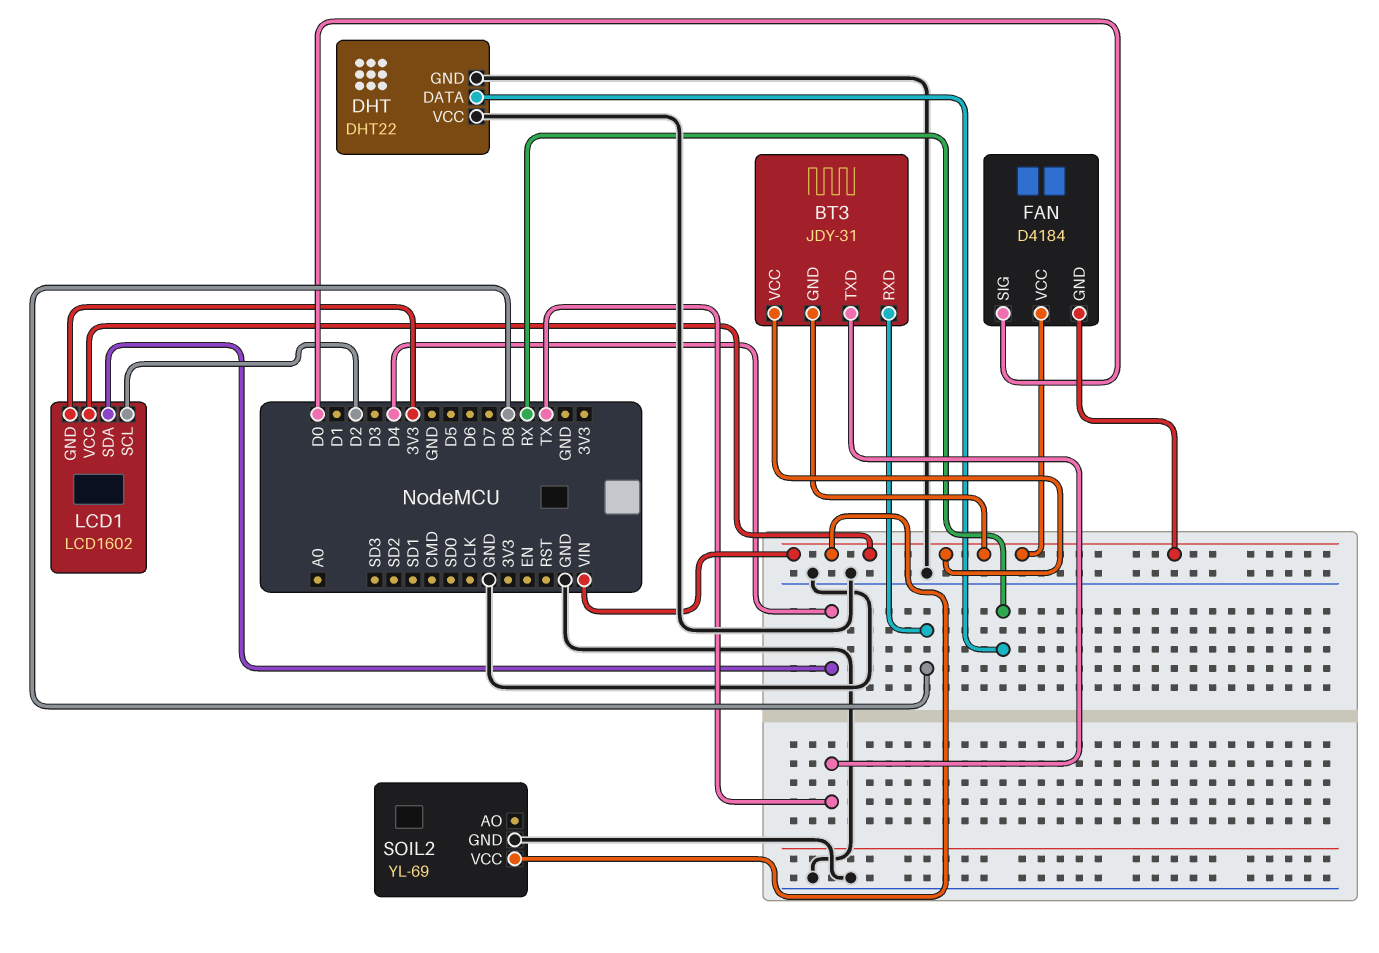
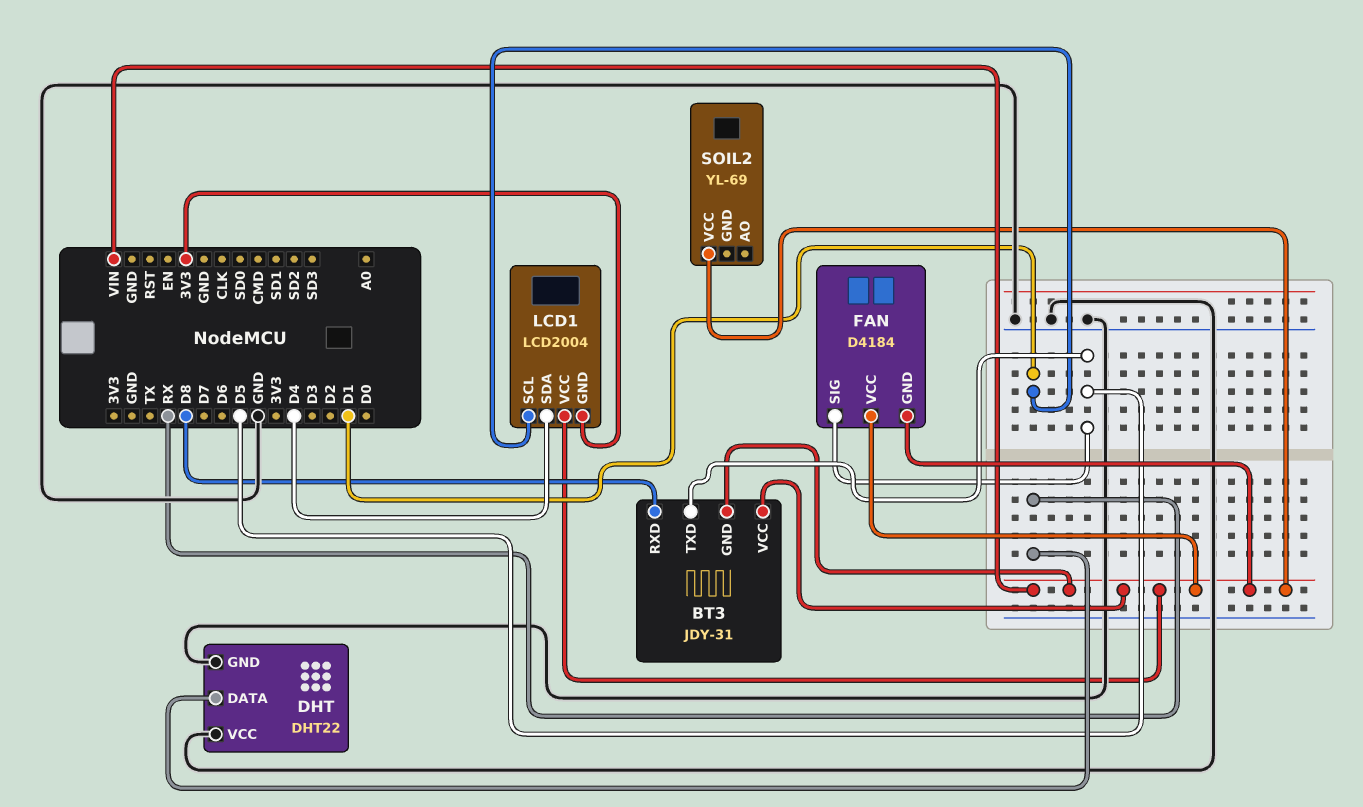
BT3 pin TXD: TX -> D5
FAN pin SIG: D0 -> D5
LCD1: LCD1602 -> LCD2004
LCD1 pin SCL: D2 -> D1
SOIL2 pin GND: GND -> none

